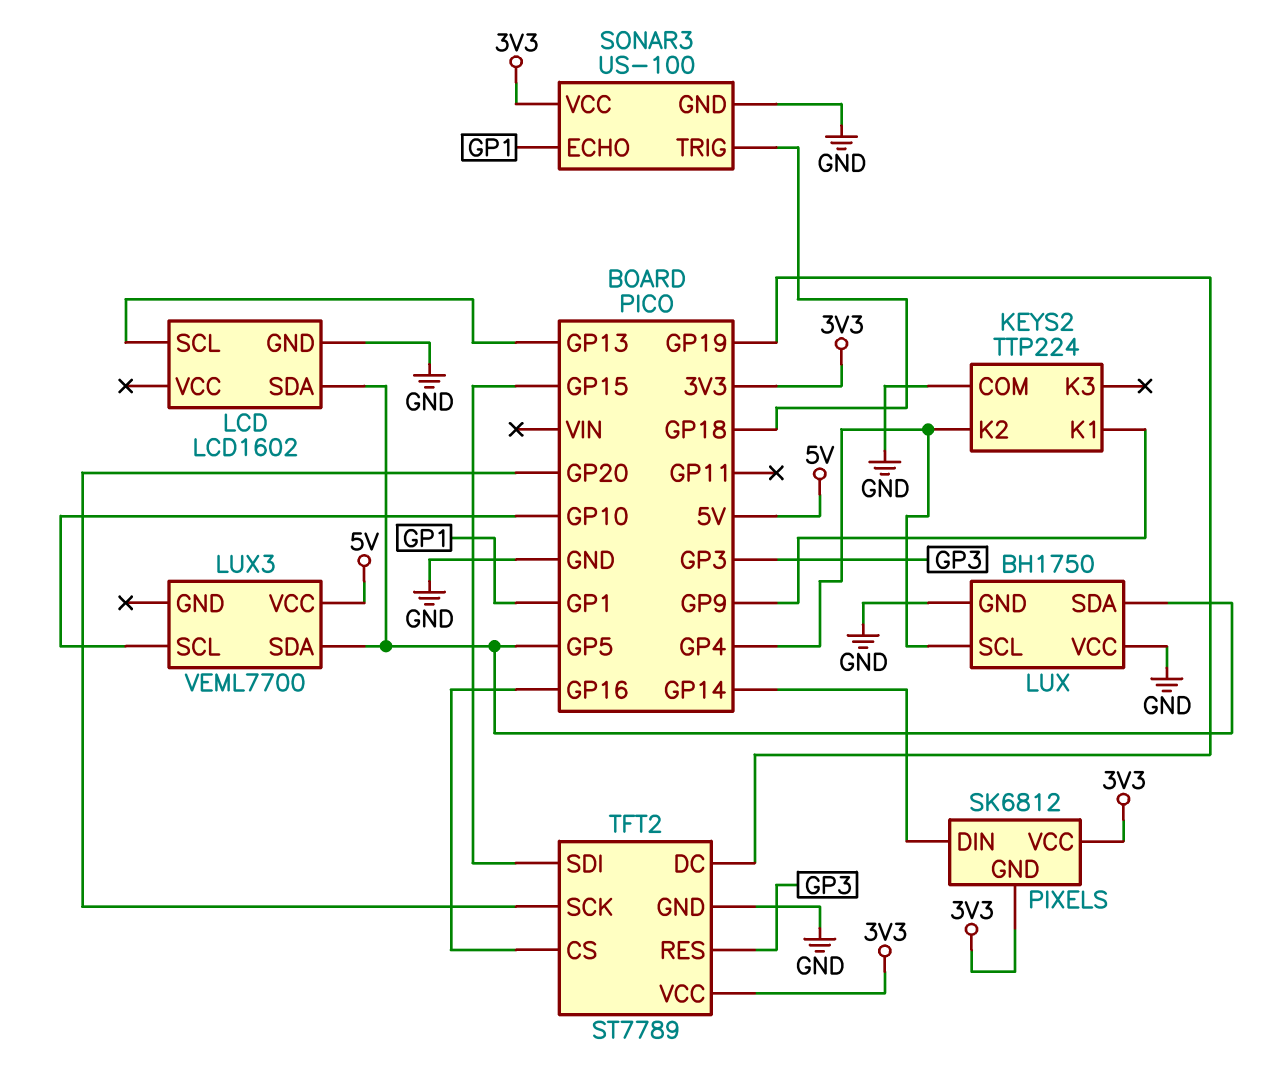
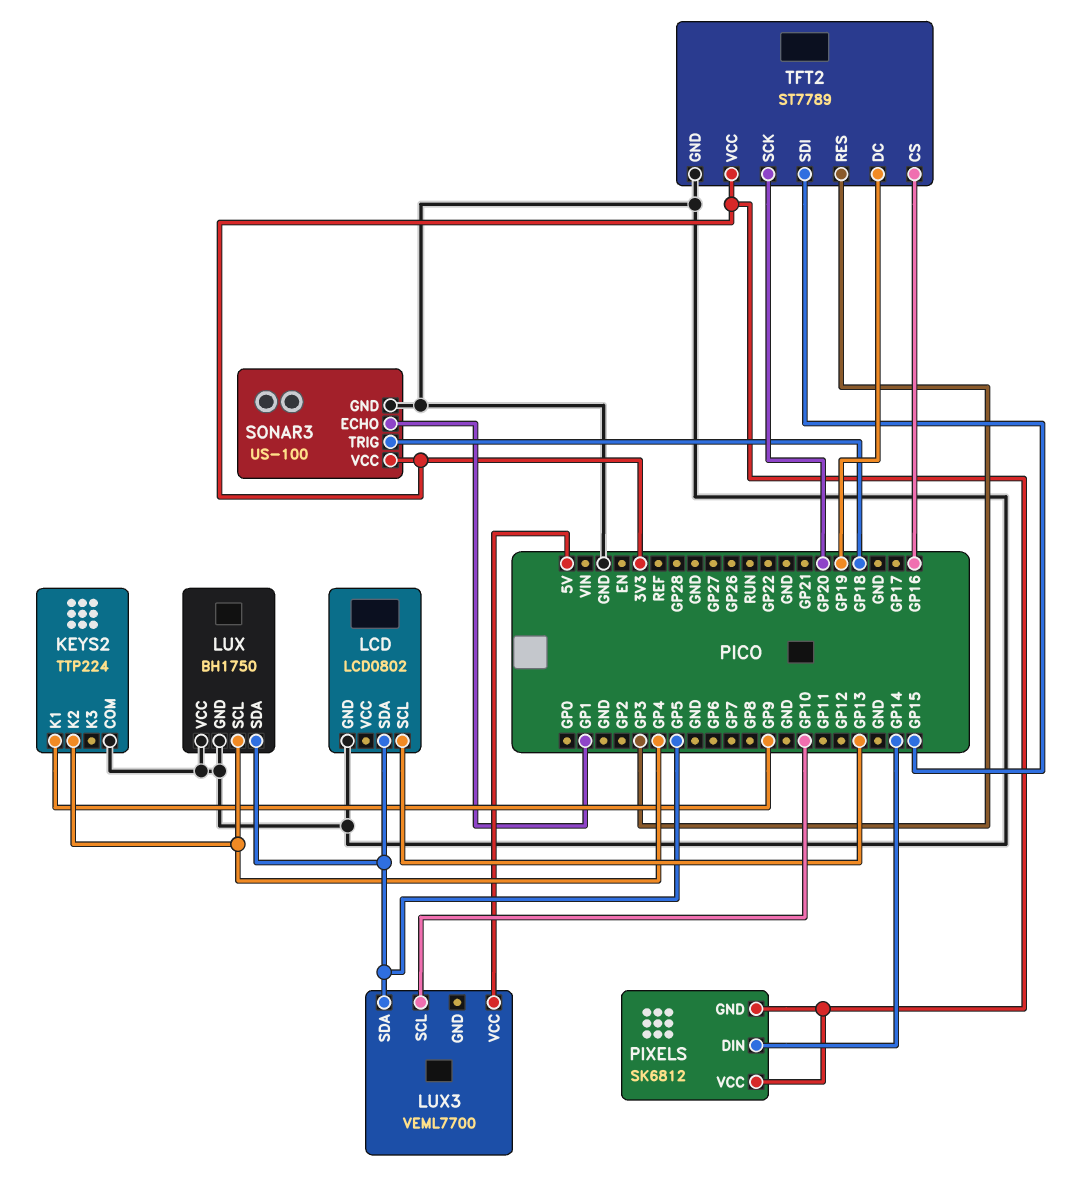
LCD: LCD1602 -> LCD0802

